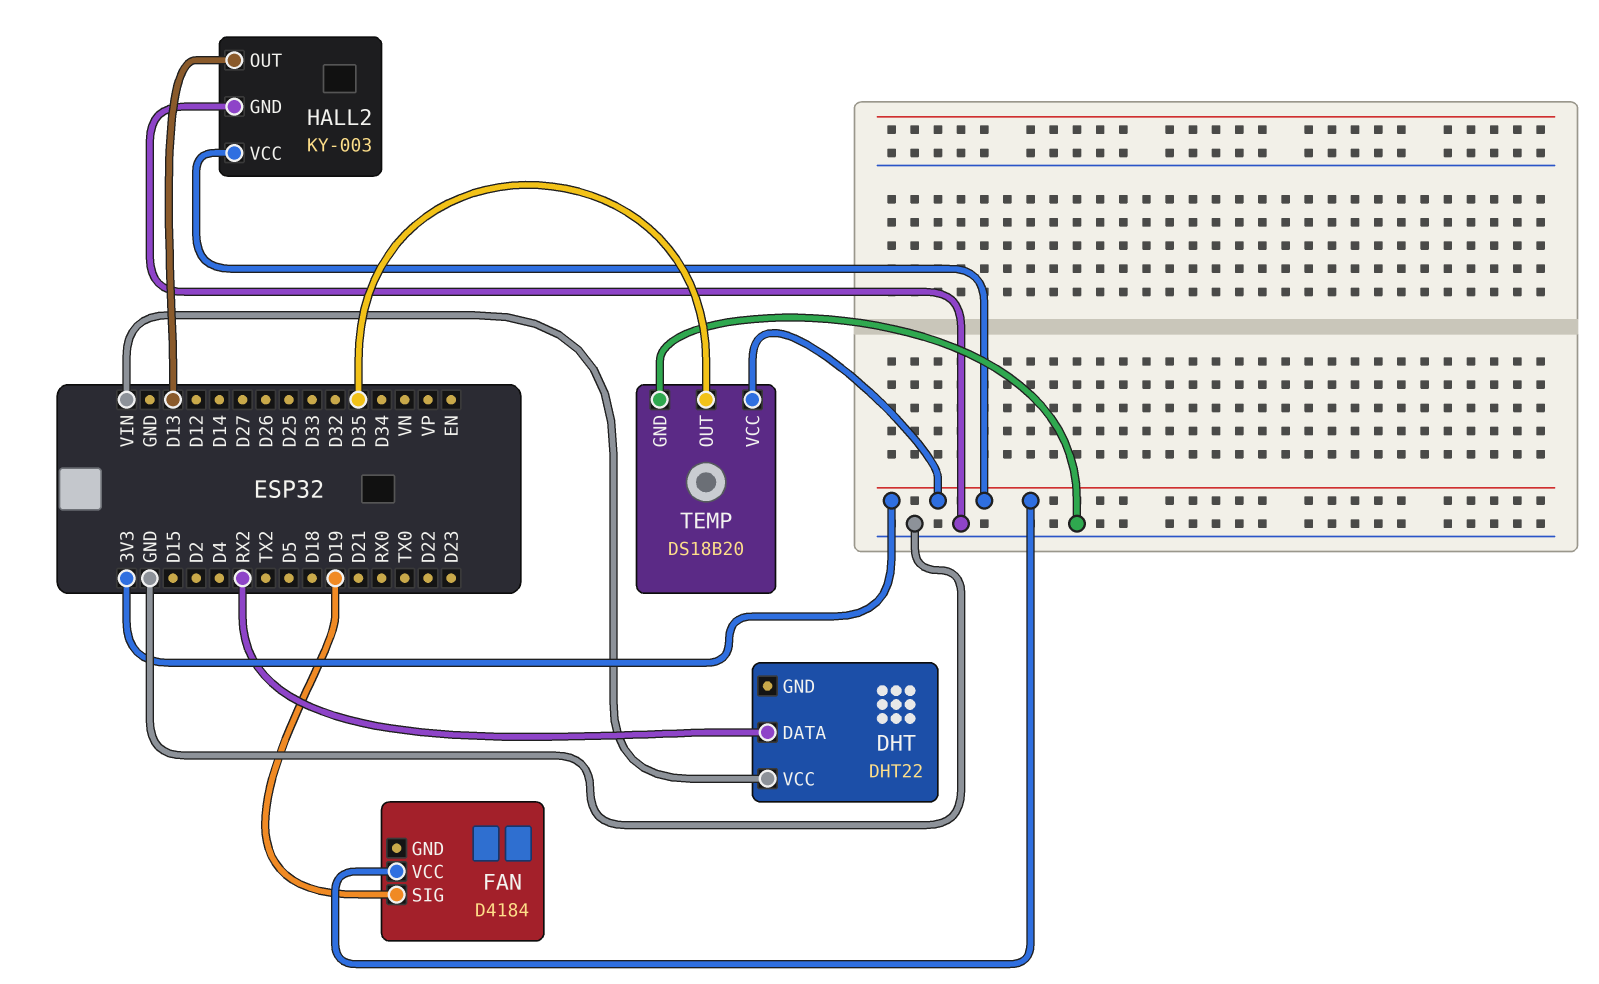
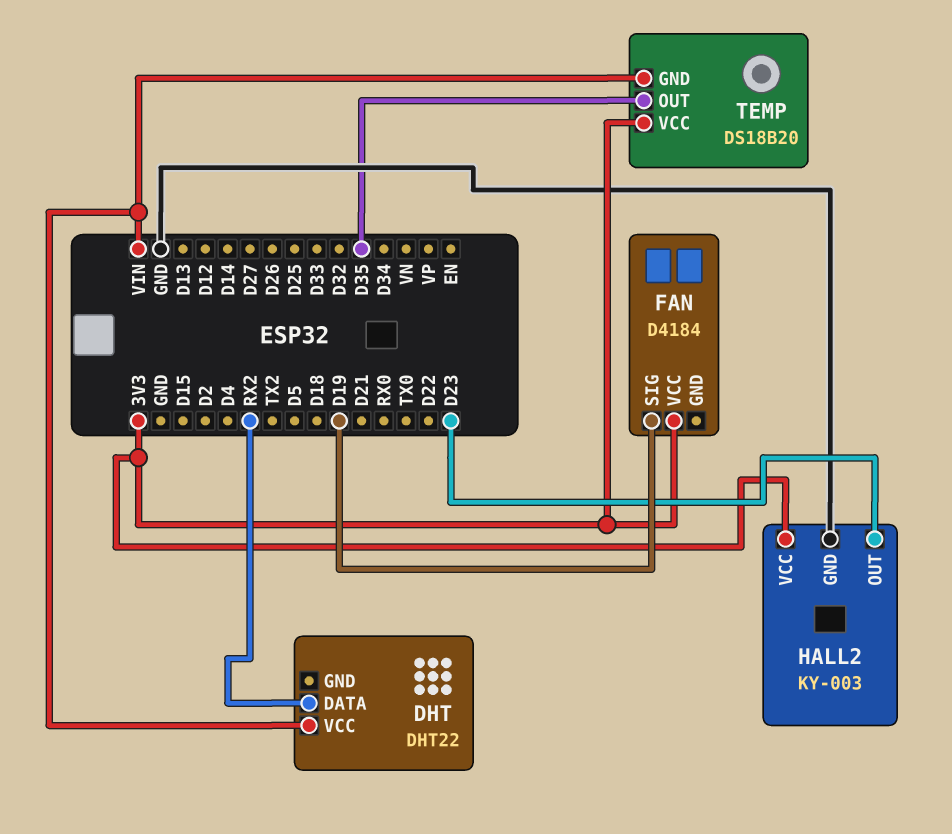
HALL2 pin OUT: D13 -> D23
TEMP pin GND: GND -> VIN

